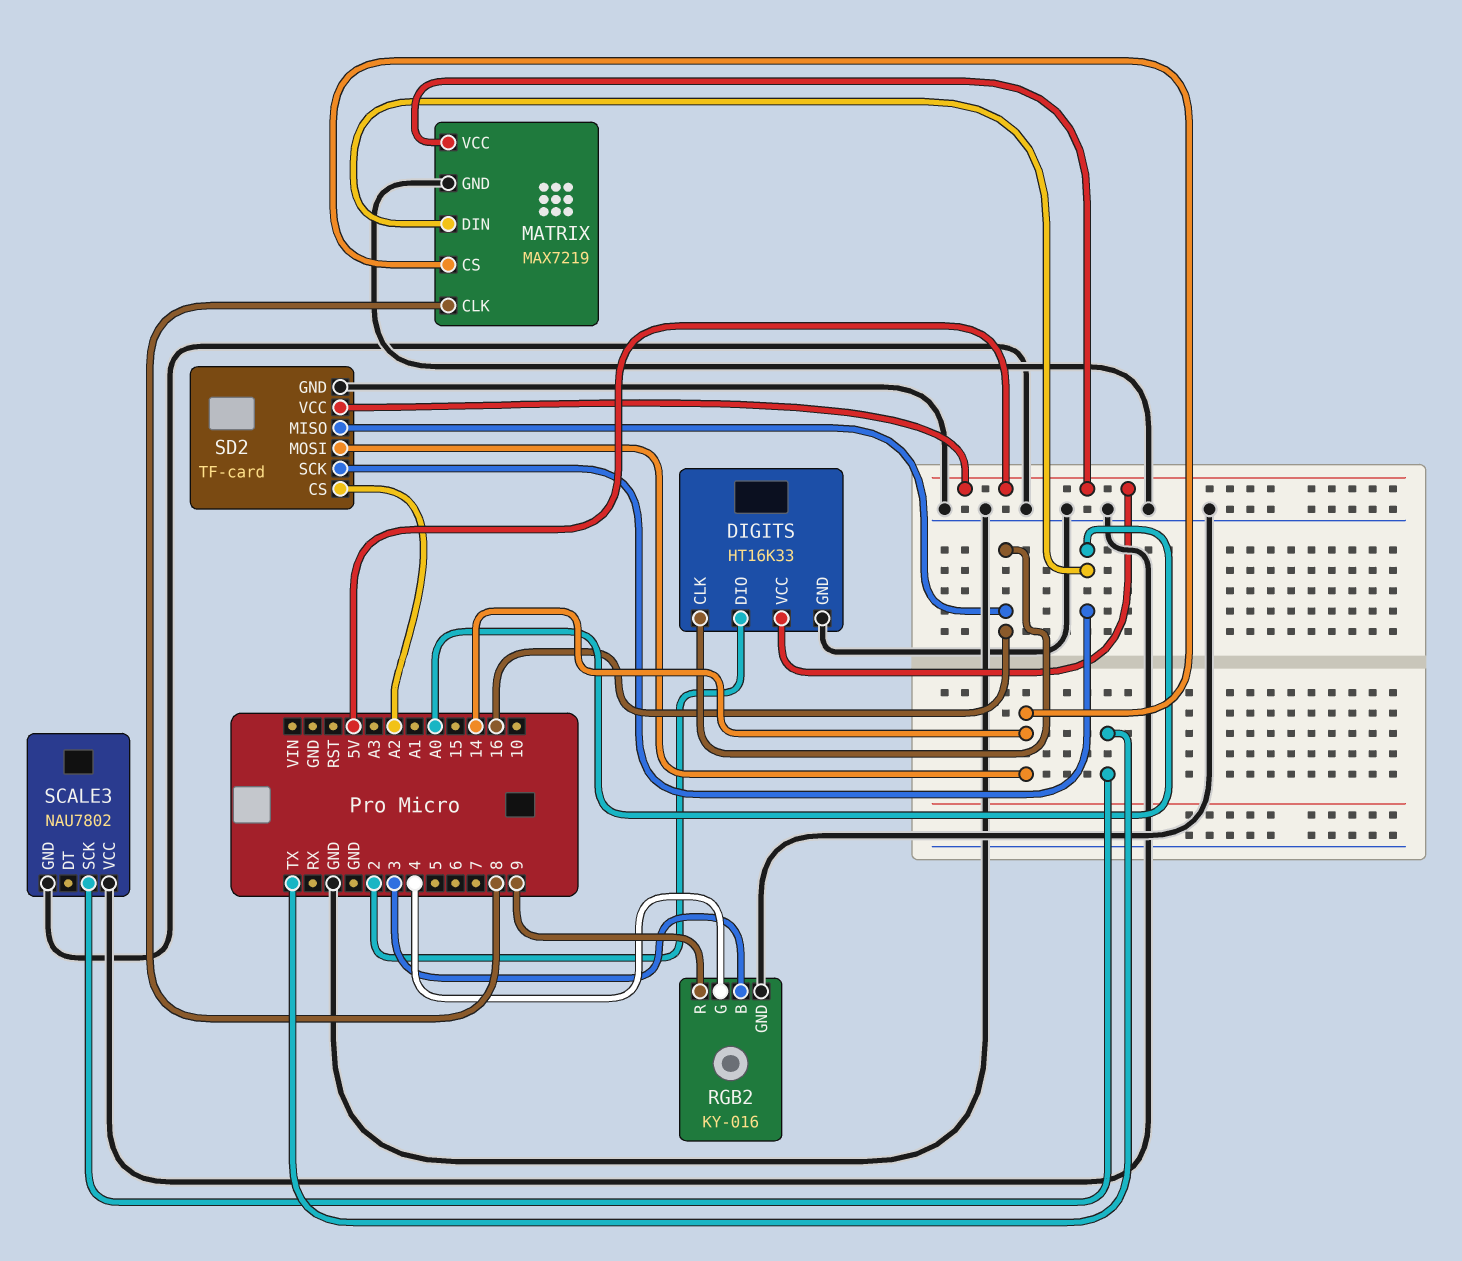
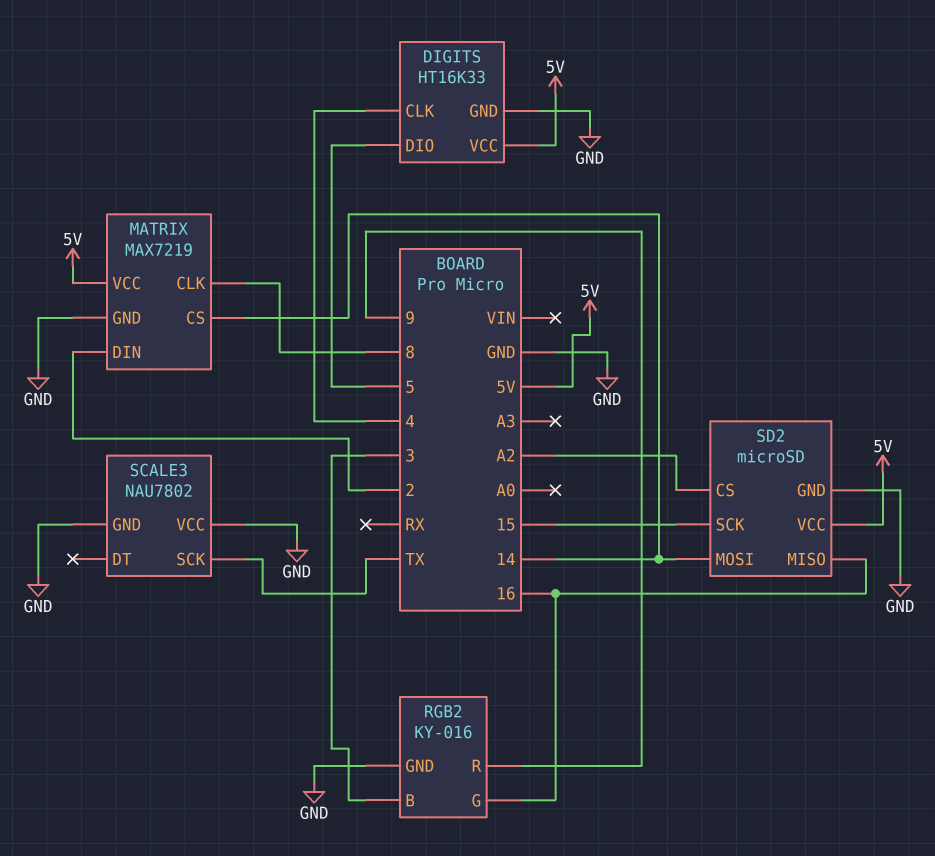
DIGITS pin CLK: 16 -> 4
DIGITS pin DIO: 2 -> 5
MATRIX pin DIN: A0 -> 2
RGB2 pin G: 4 -> 16
SD2: TF-card -> microSD
SD2 pin SCK: A0 -> 15

